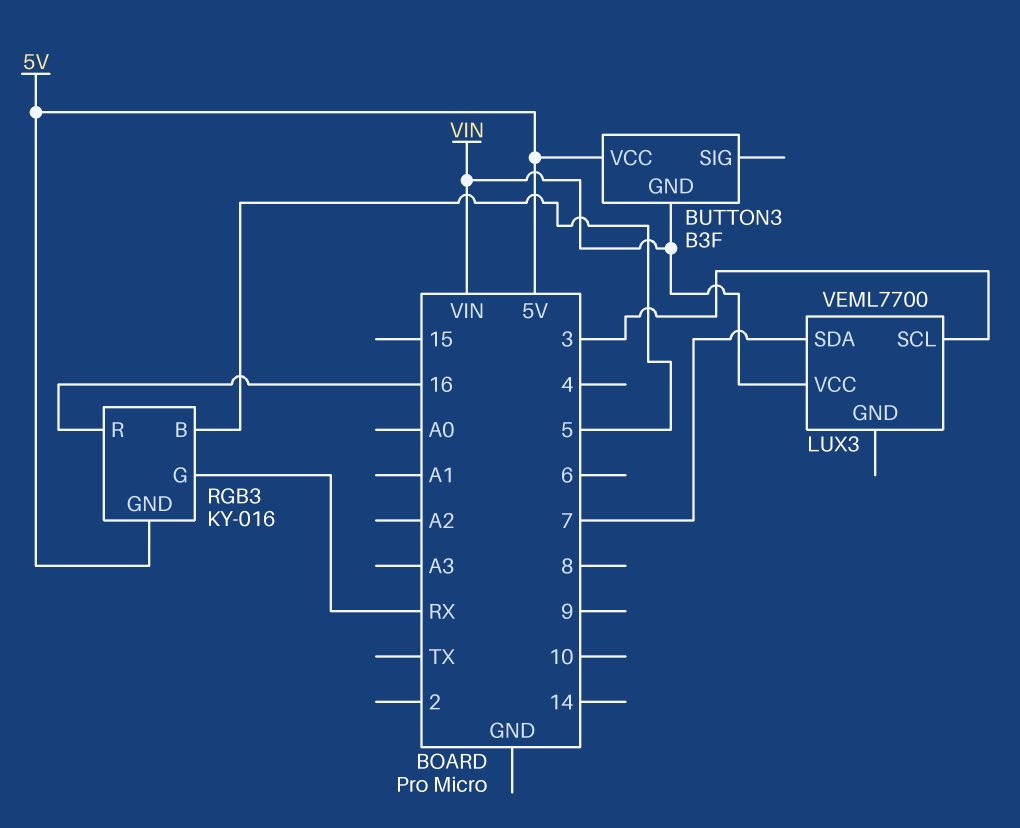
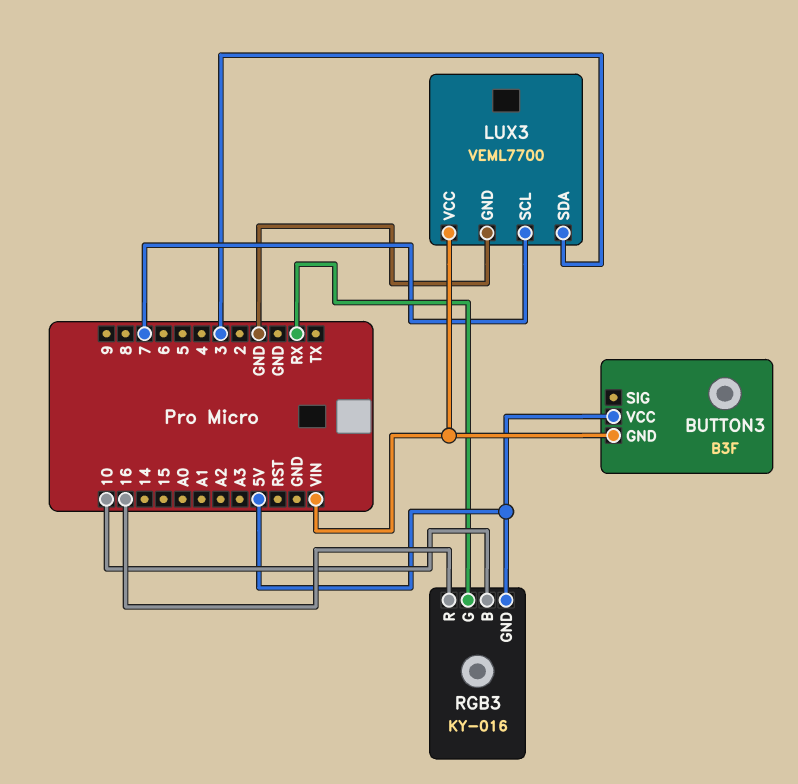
LUX3 pin GND: none -> GND
LUX3 pin SCL: 3 -> 7
LUX3 pin SDA: 7 -> 3
RGB3 pin B: 5 -> 10

